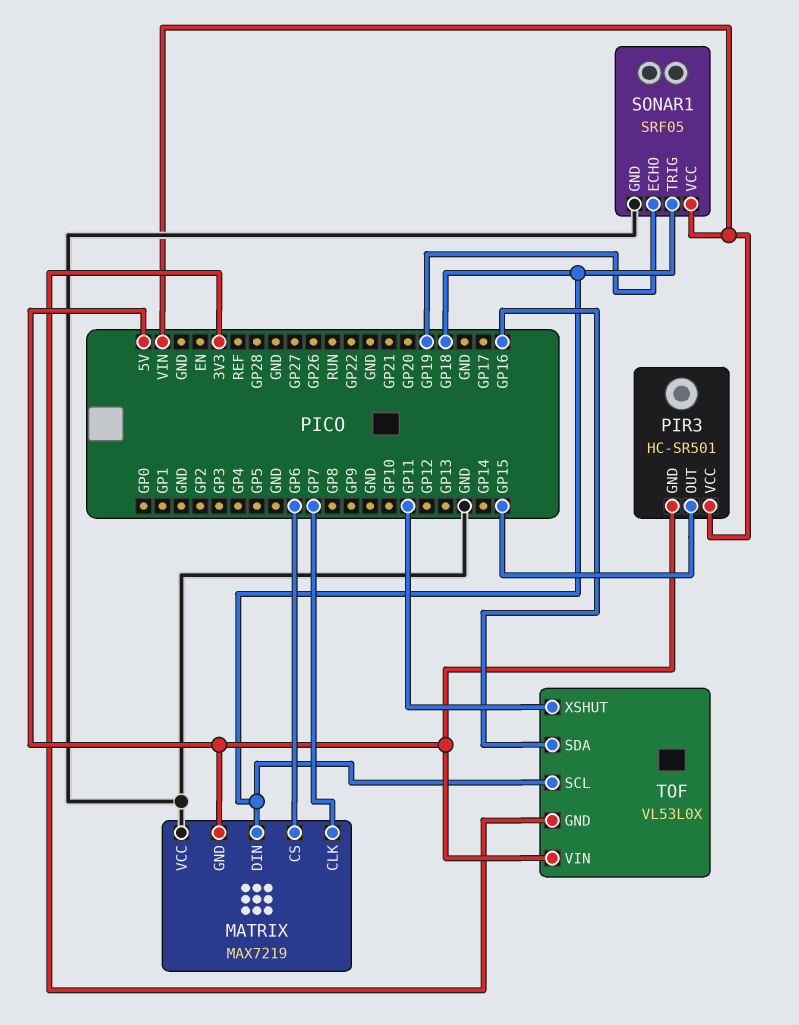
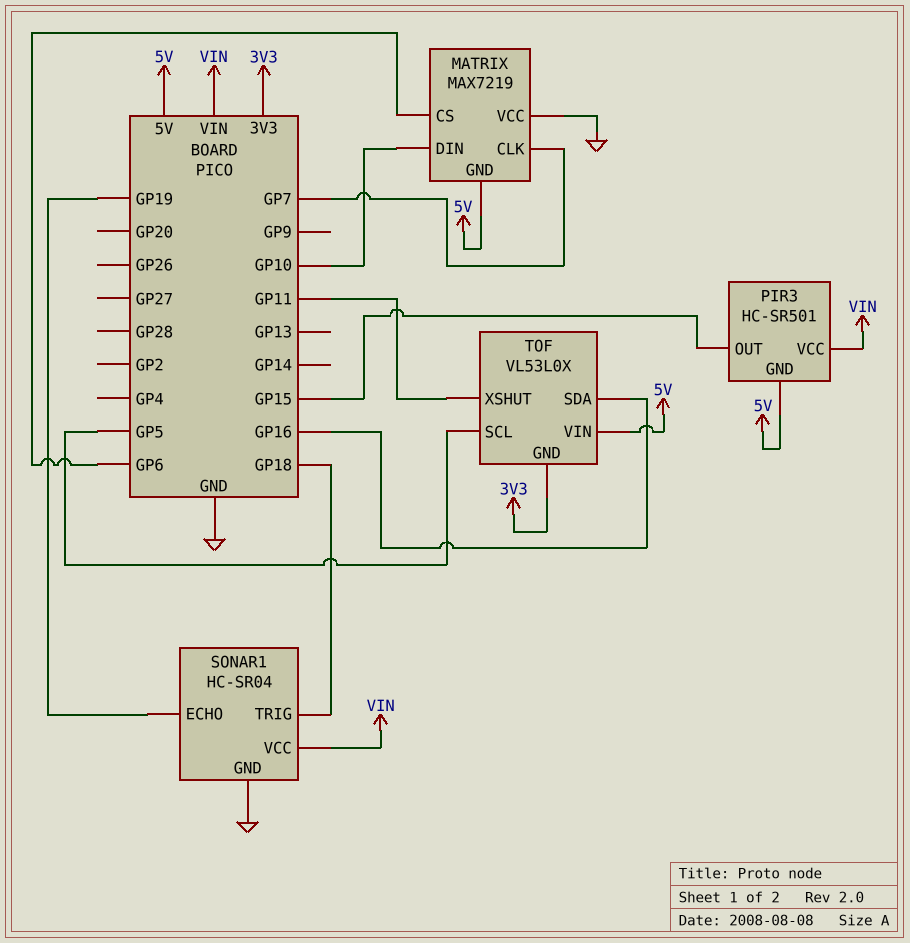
MATRIX pin DIN: GP18 -> GP10
SONAR1: SRF05 -> HC-SR04
TOF pin SCL: GP18 -> GP5

